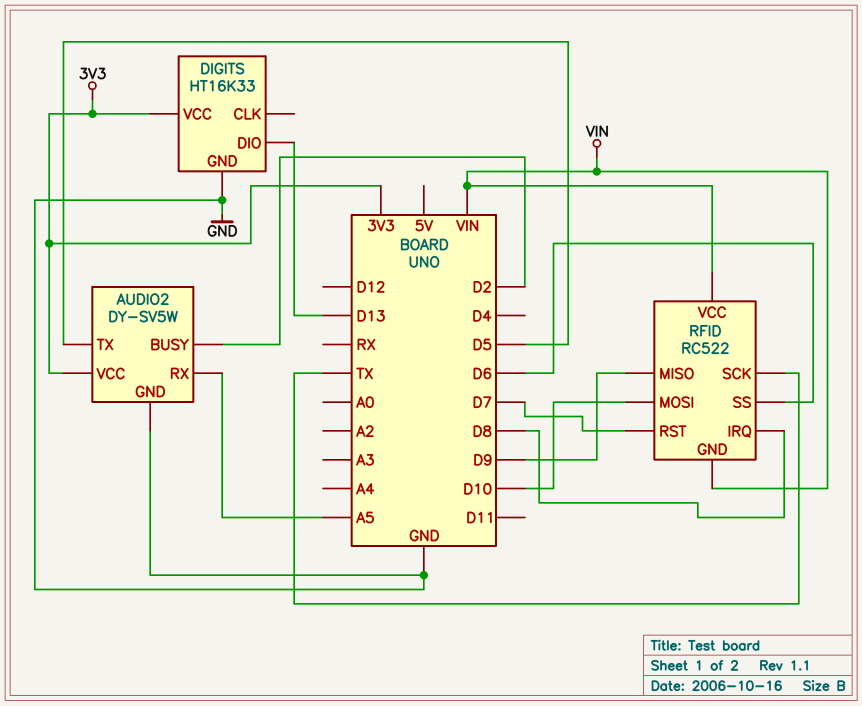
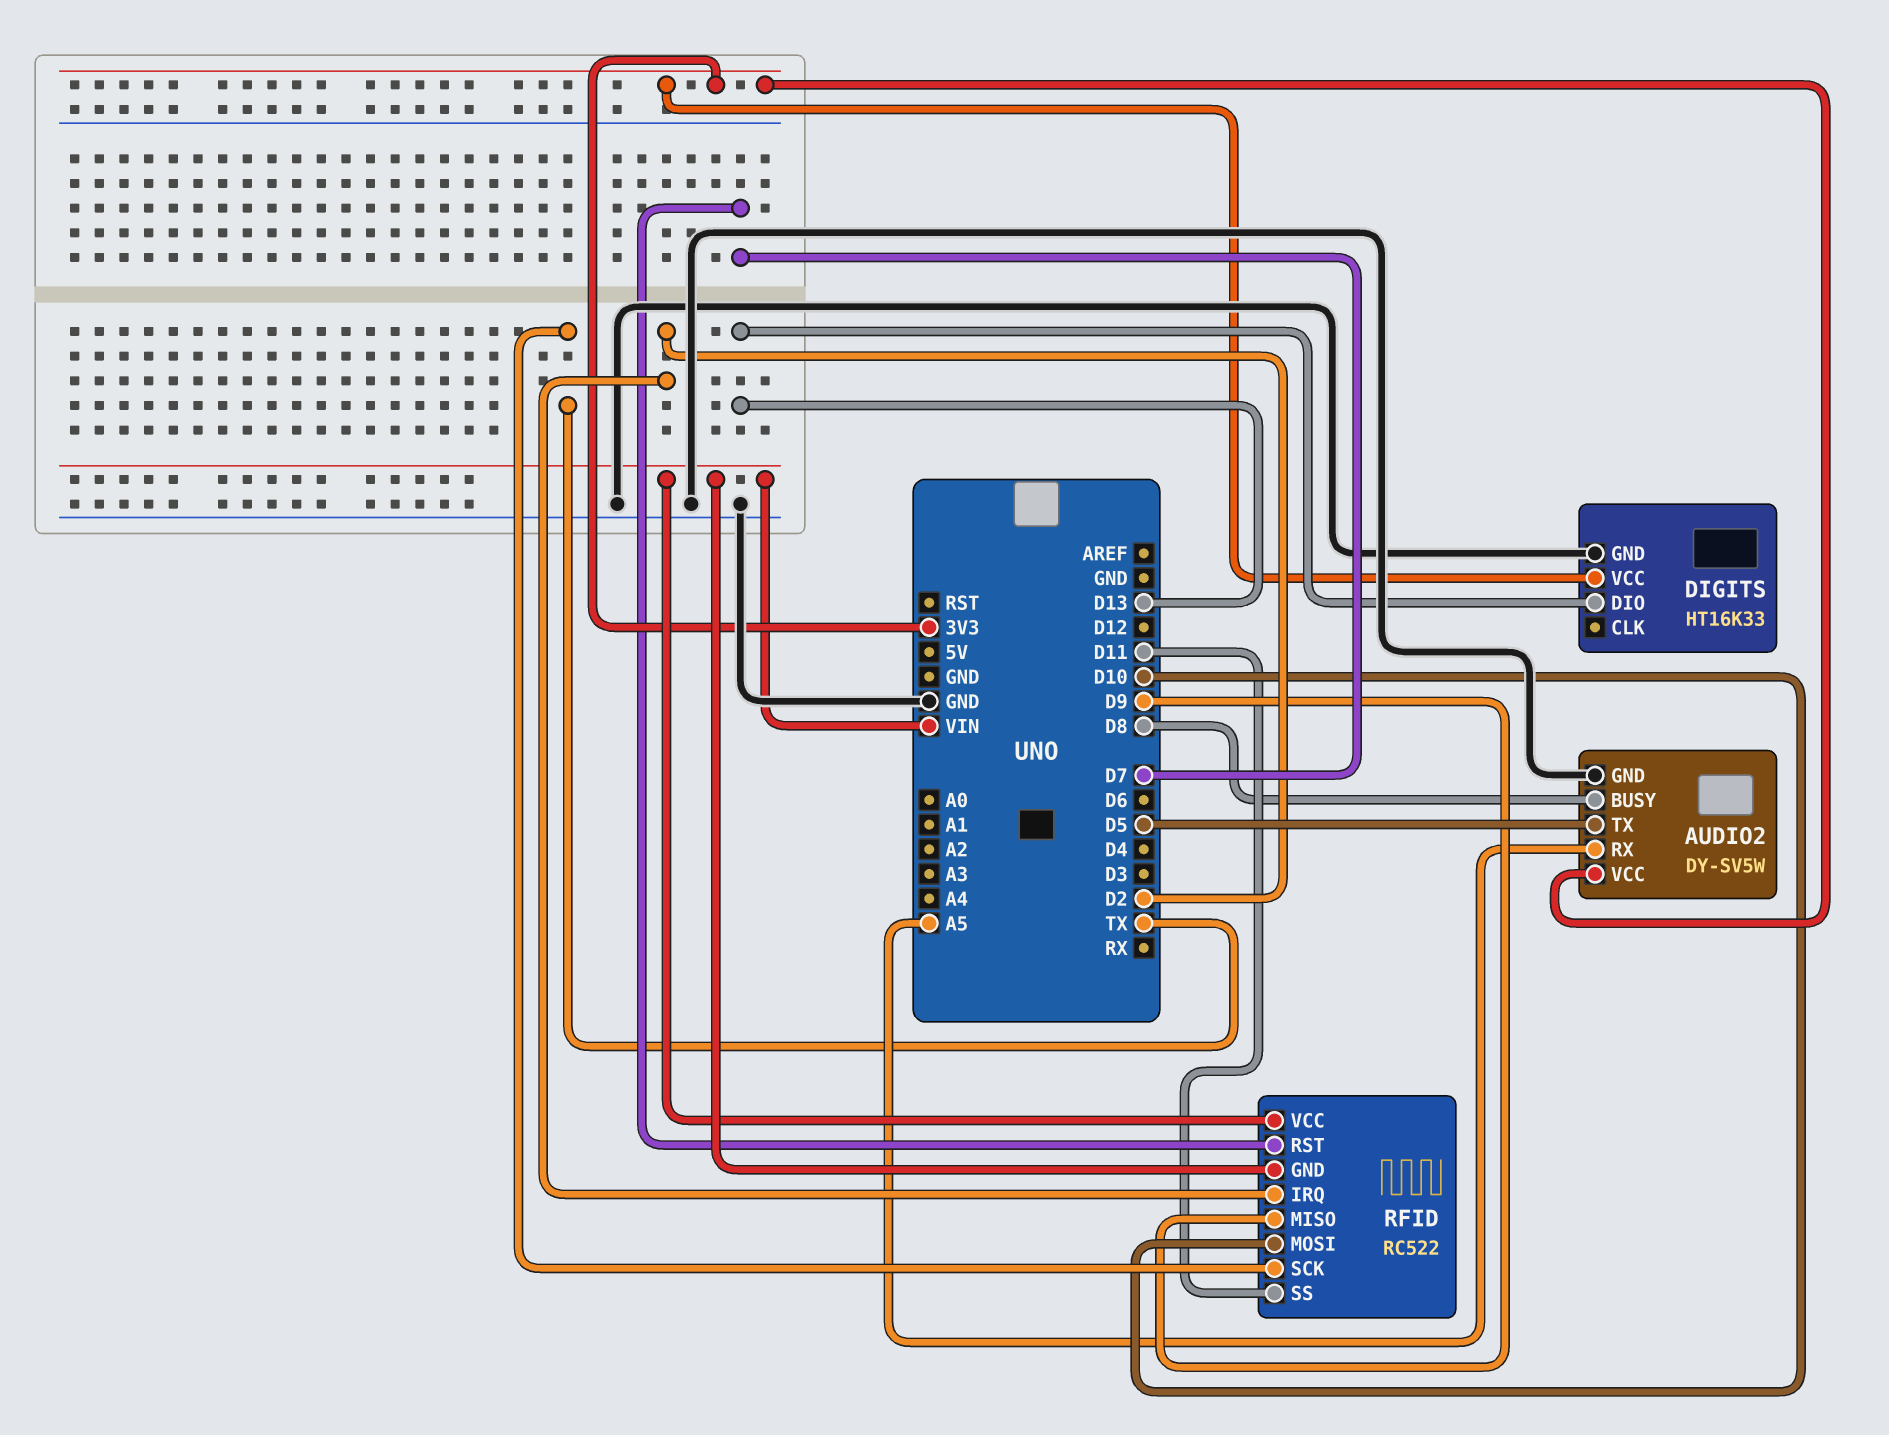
AUDIO2 pin BUSY: D2 -> D8
RFID pin IRQ: D8 -> D2
RFID pin SS: D6 -> D11

